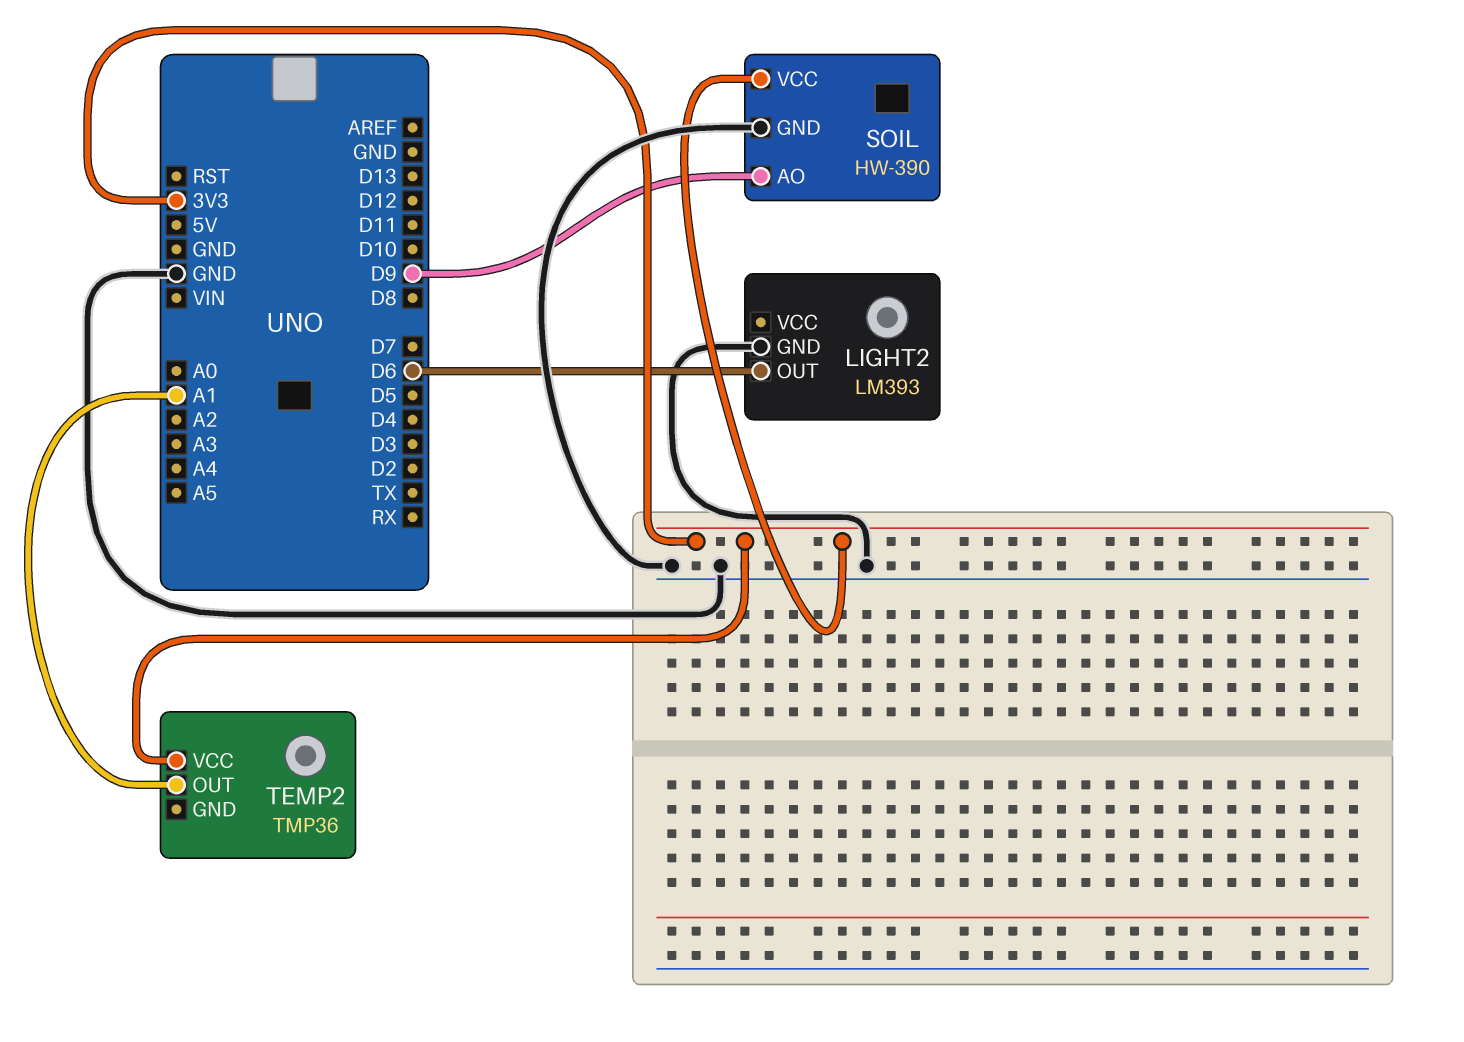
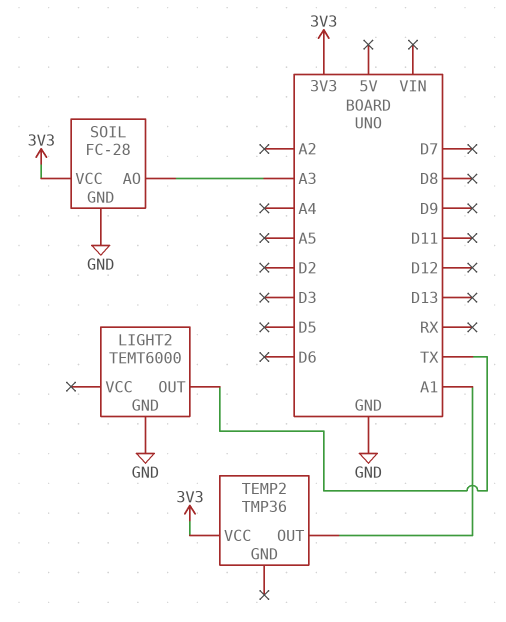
LIGHT2: LM393 -> TEMT6000
LIGHT2 pin OUT: D6 -> TX
SOIL: HW-390 -> FC-28
SOIL pin AO: D9 -> A3

